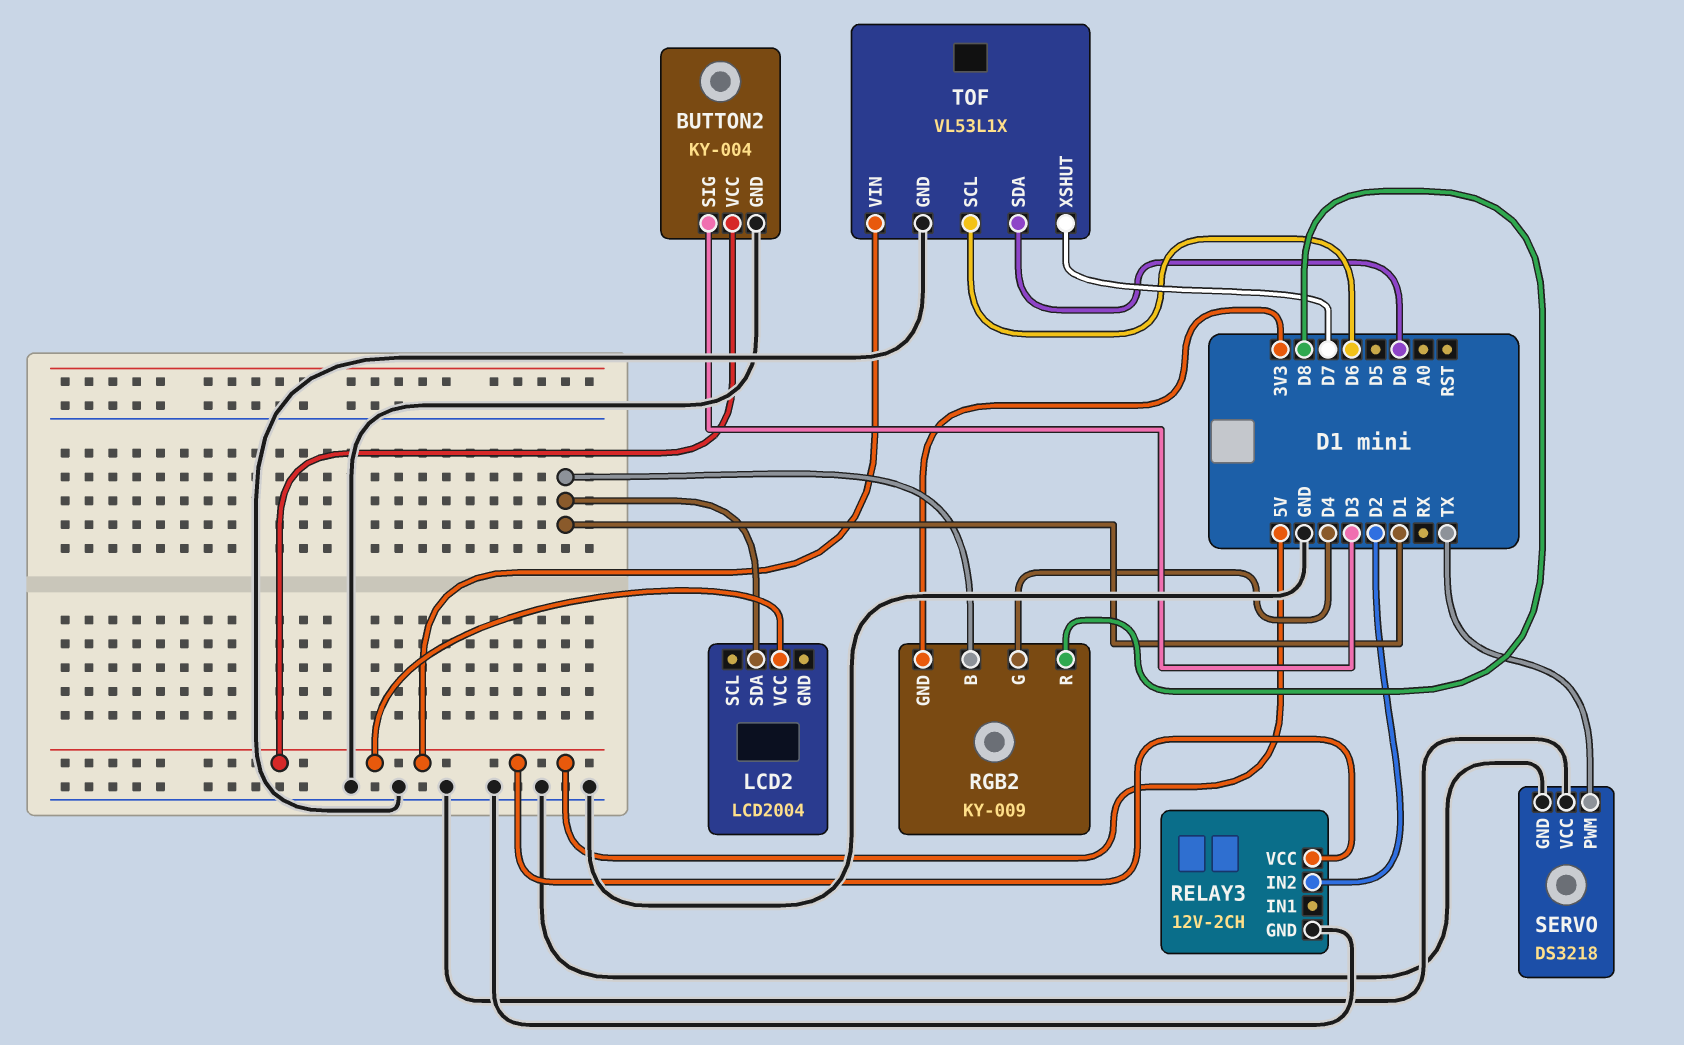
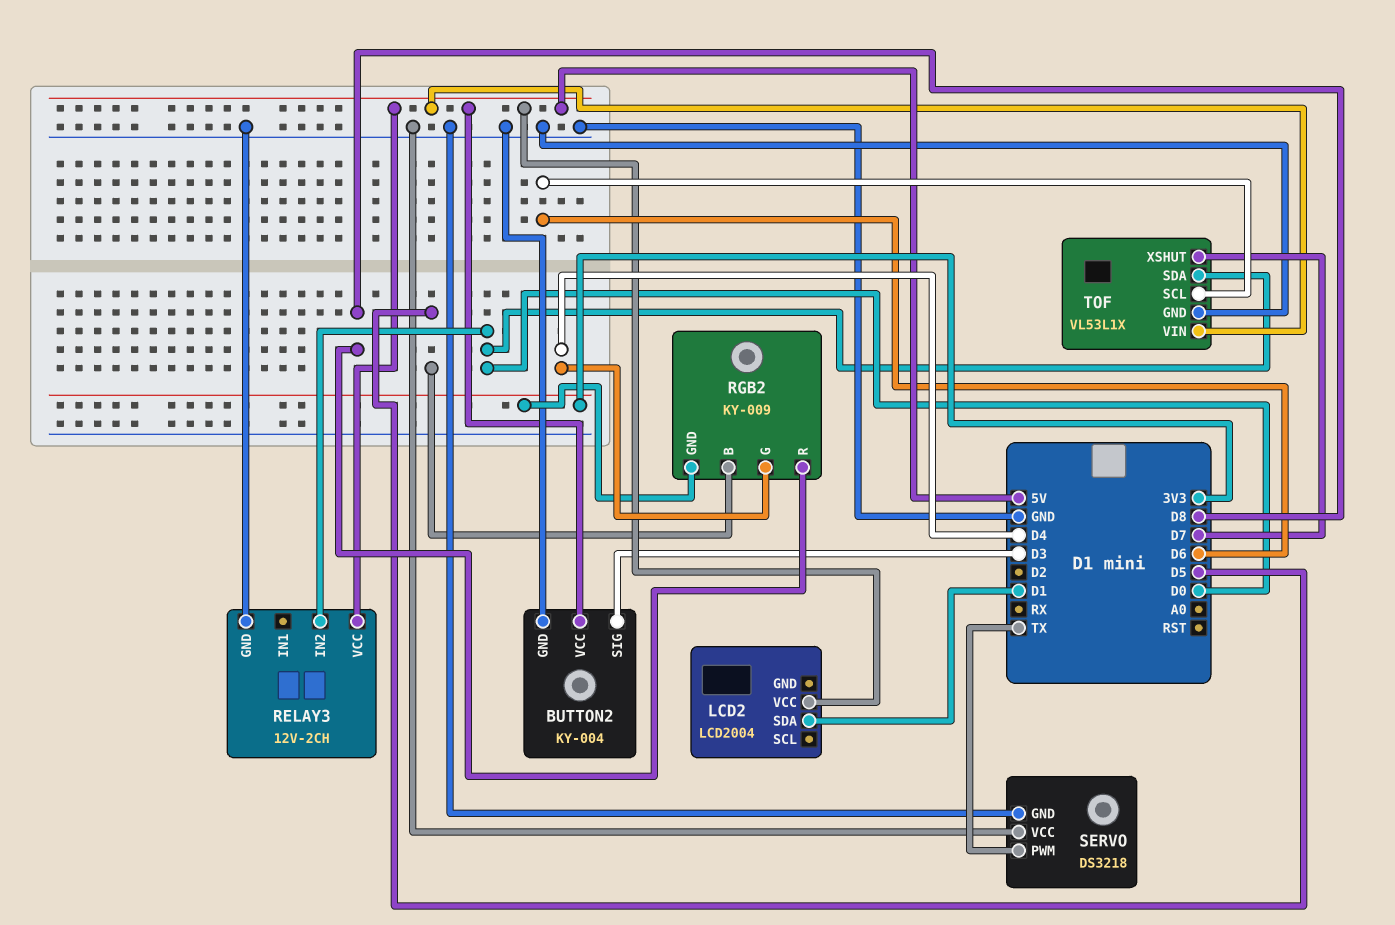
RELAY3 pin IN2: D2 -> D0
RGB2 pin B: D1 -> D5

